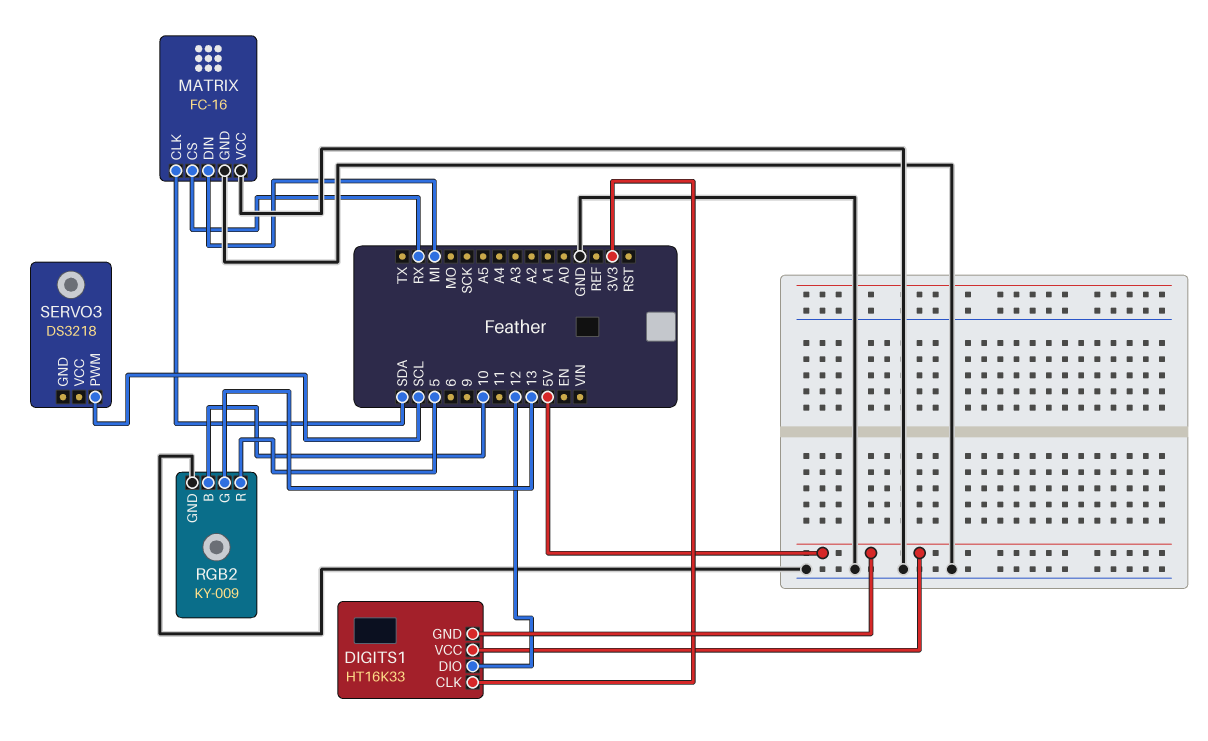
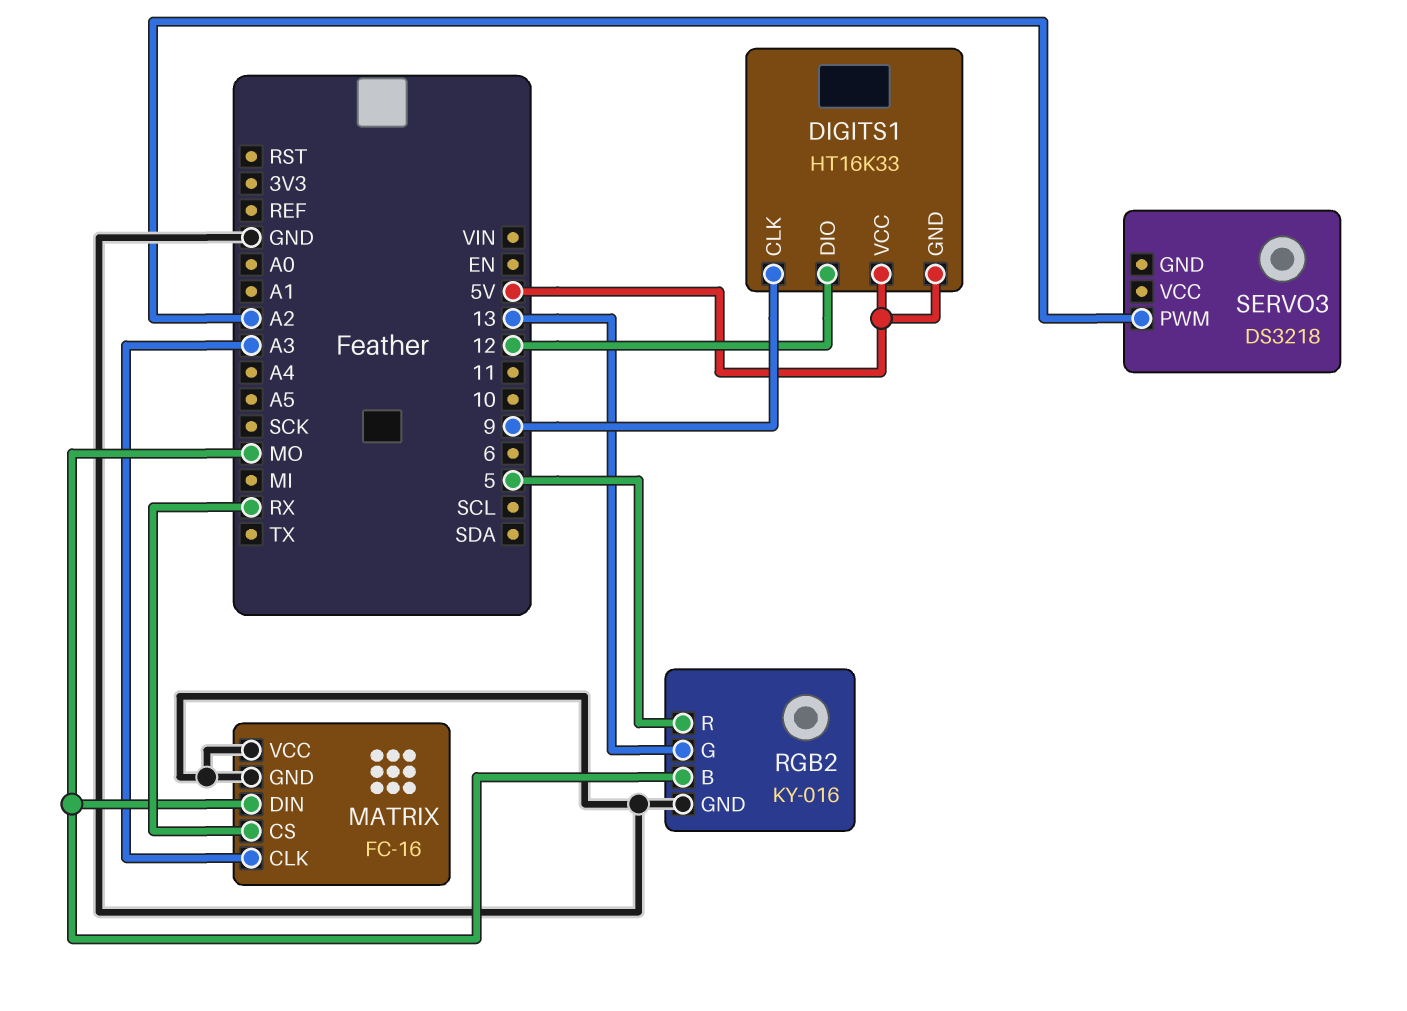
DIGITS1 pin CLK: 3V3 -> 9
MATRIX pin CLK: SDA -> A3
MATRIX pin DIN: MI -> MO
RGB2: KY-009 -> KY-016
RGB2 pin B: 10 -> MO
SERVO3 pin PWM: SCL -> A2

